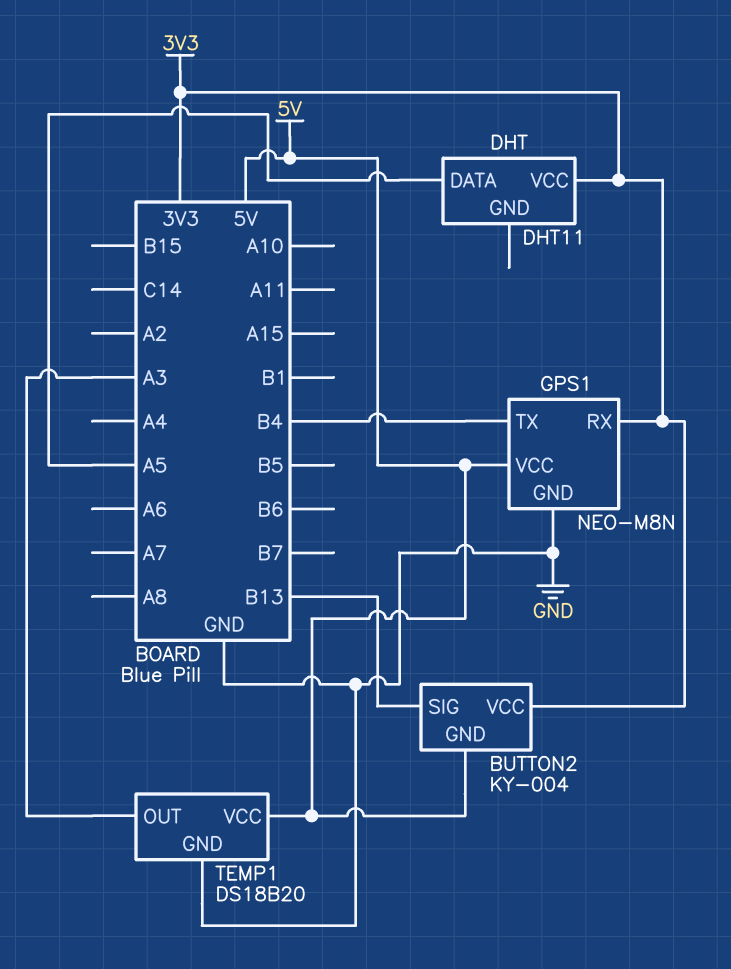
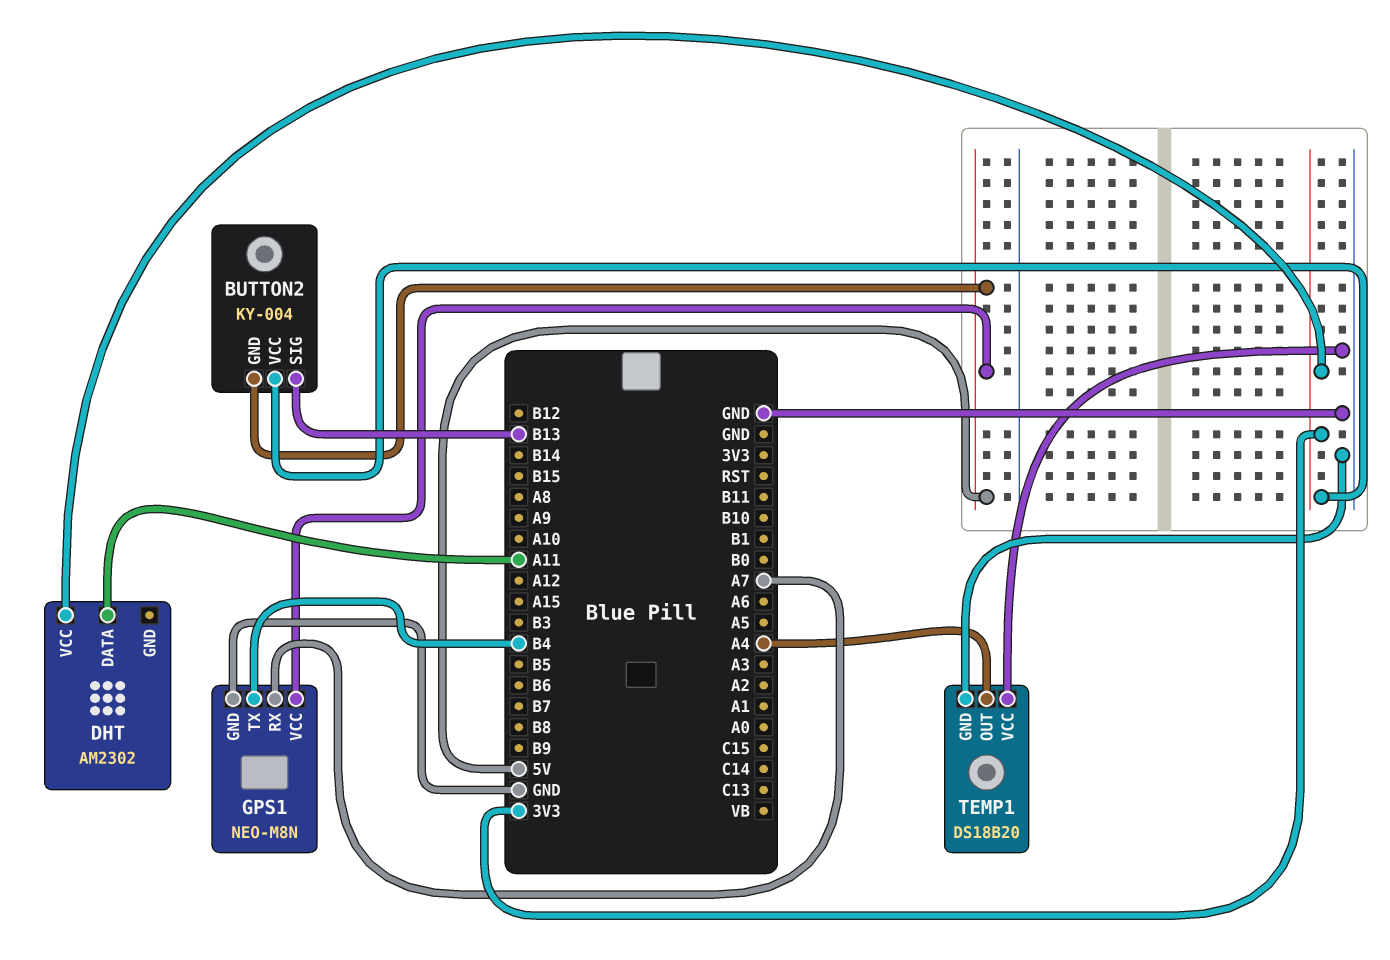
DHT: DHT11 -> AM2302
DHT pin DATA: A5 -> A11
GPS1 pin RX: 3V3 -> A7
TEMP1 pin OUT: A3 -> A4
TEMP1 pin VCC: 5V -> GND

